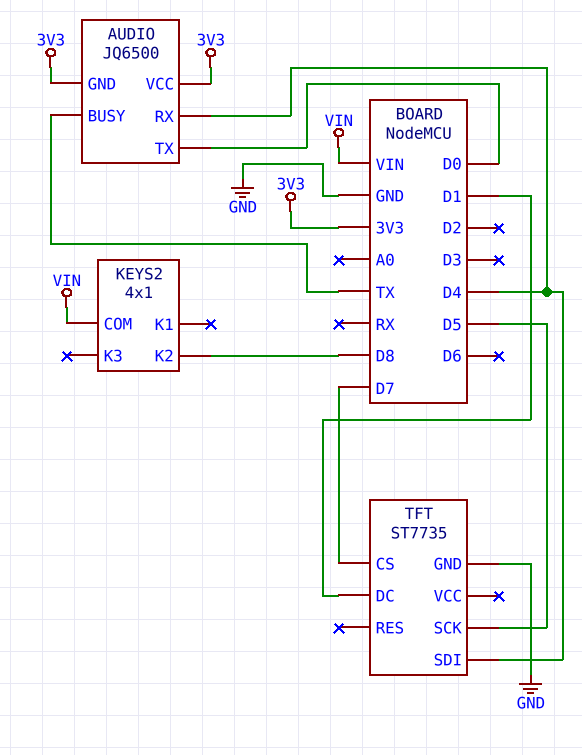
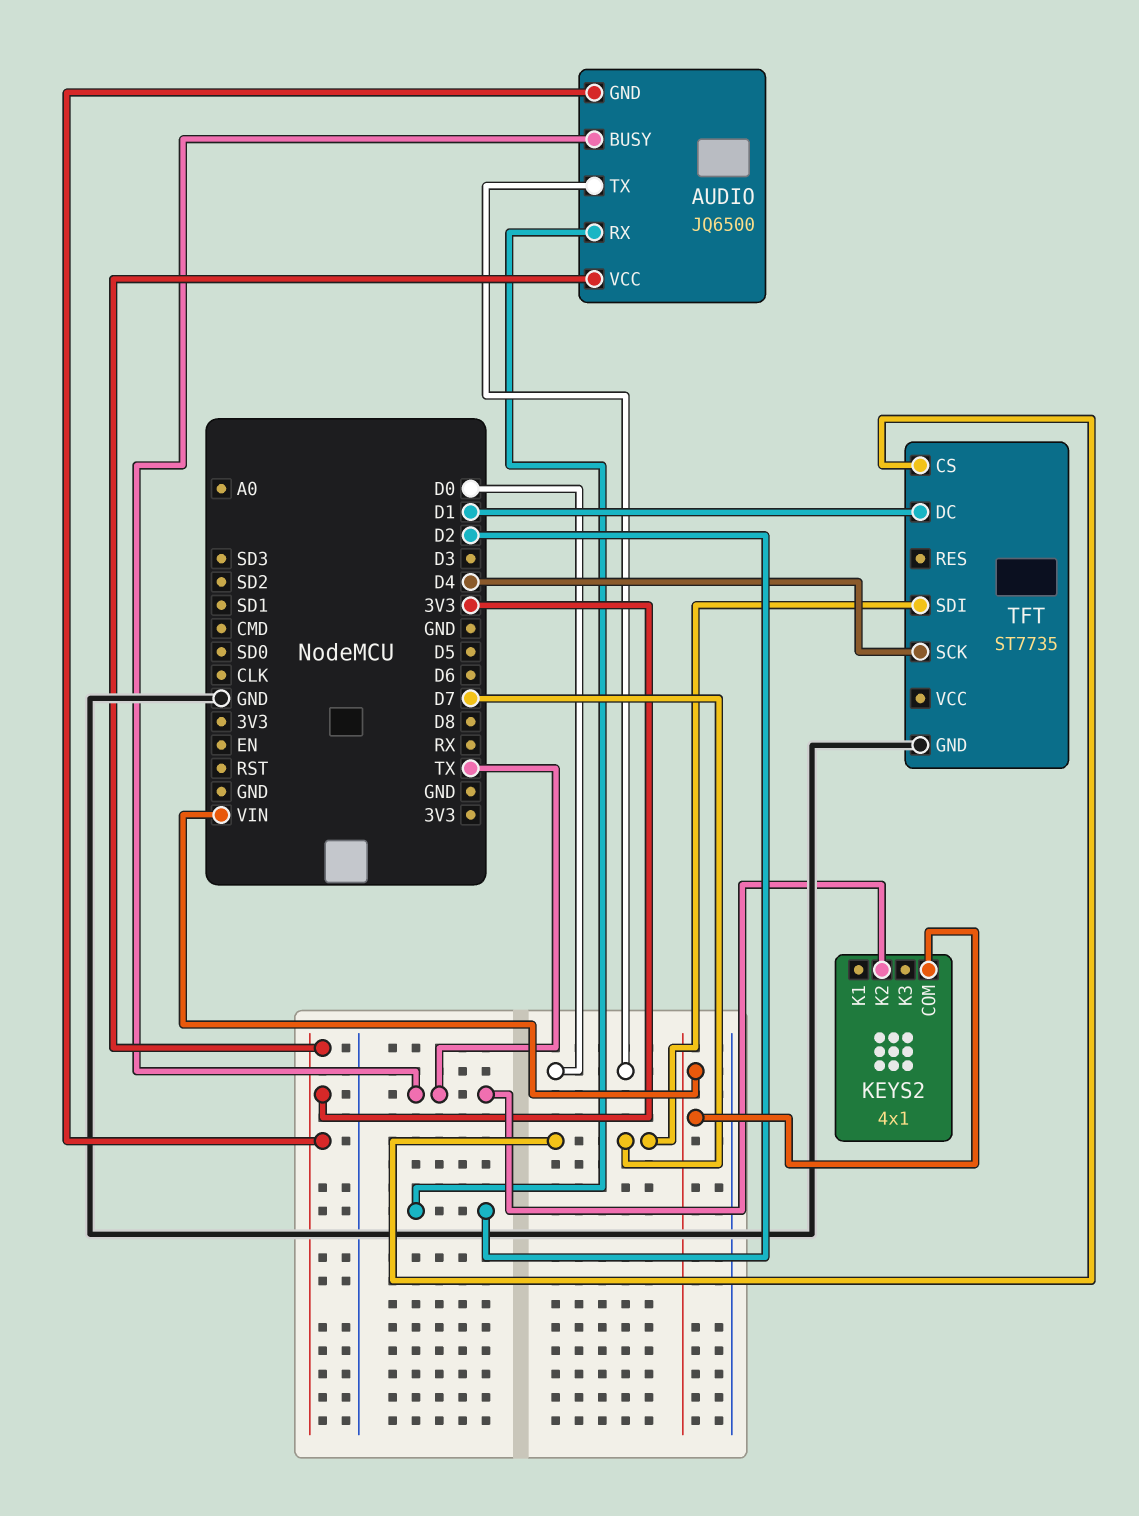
AUDIO pin RX: D4 -> D2
KEYS2 pin K2: D8 -> TX
TFT pin SCK: D5 -> D4
TFT pin SDI: D4 -> D7

